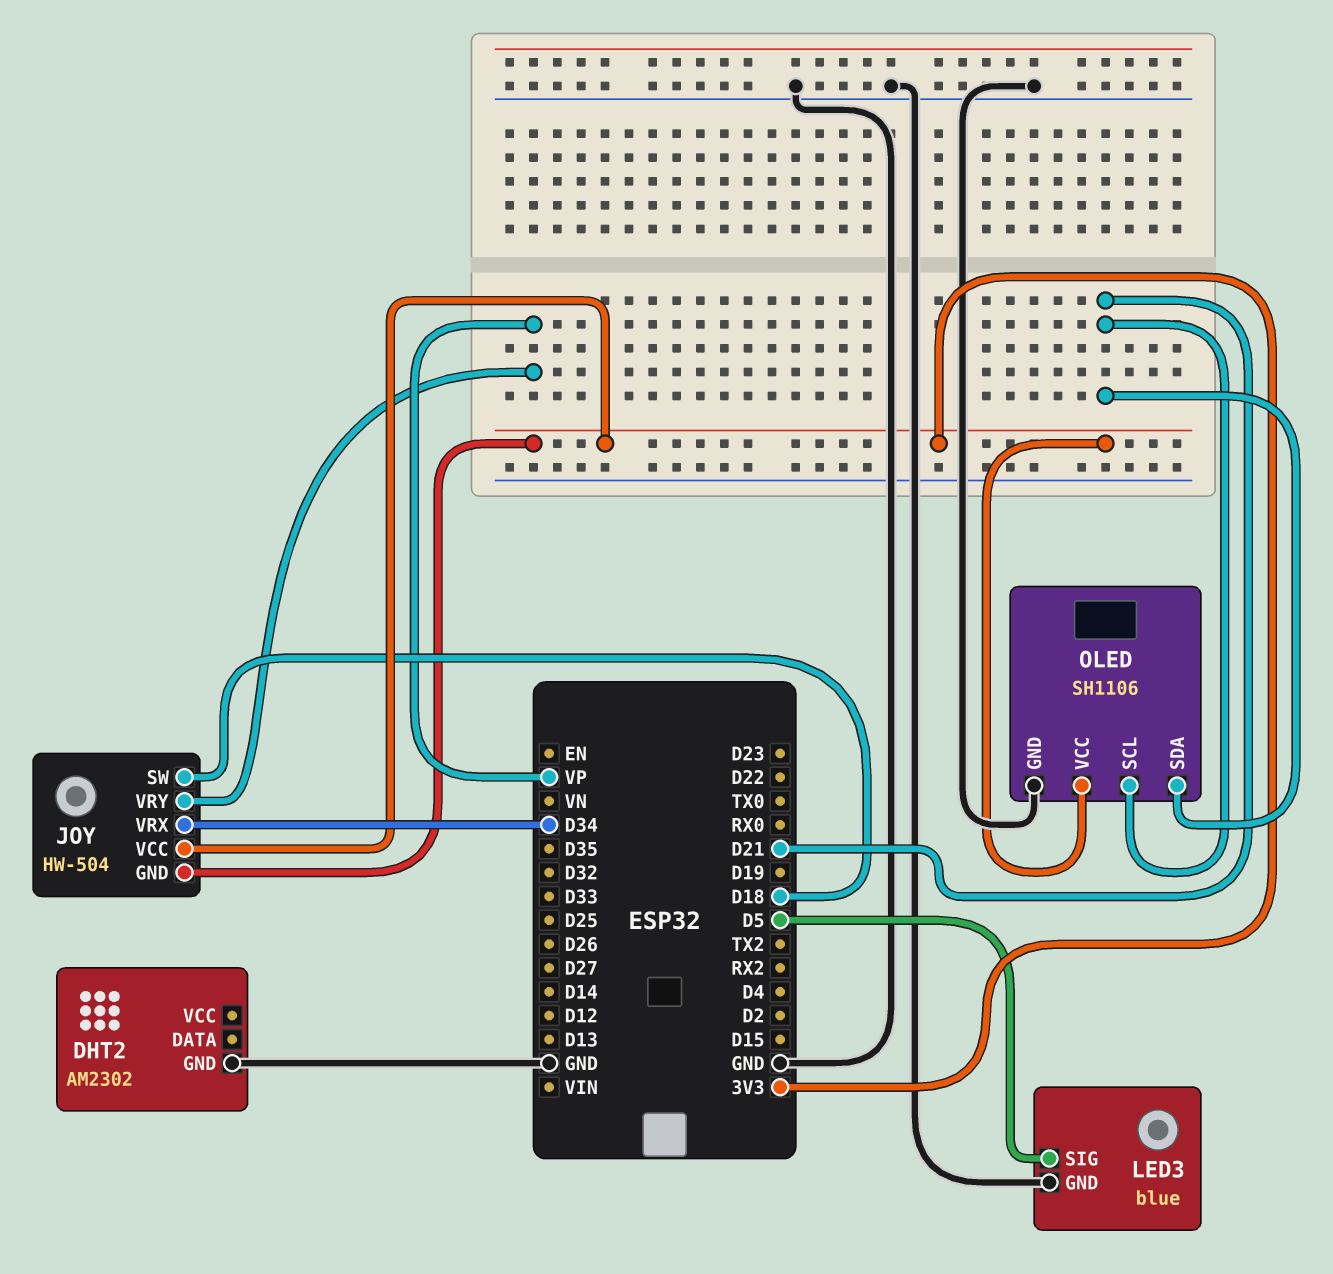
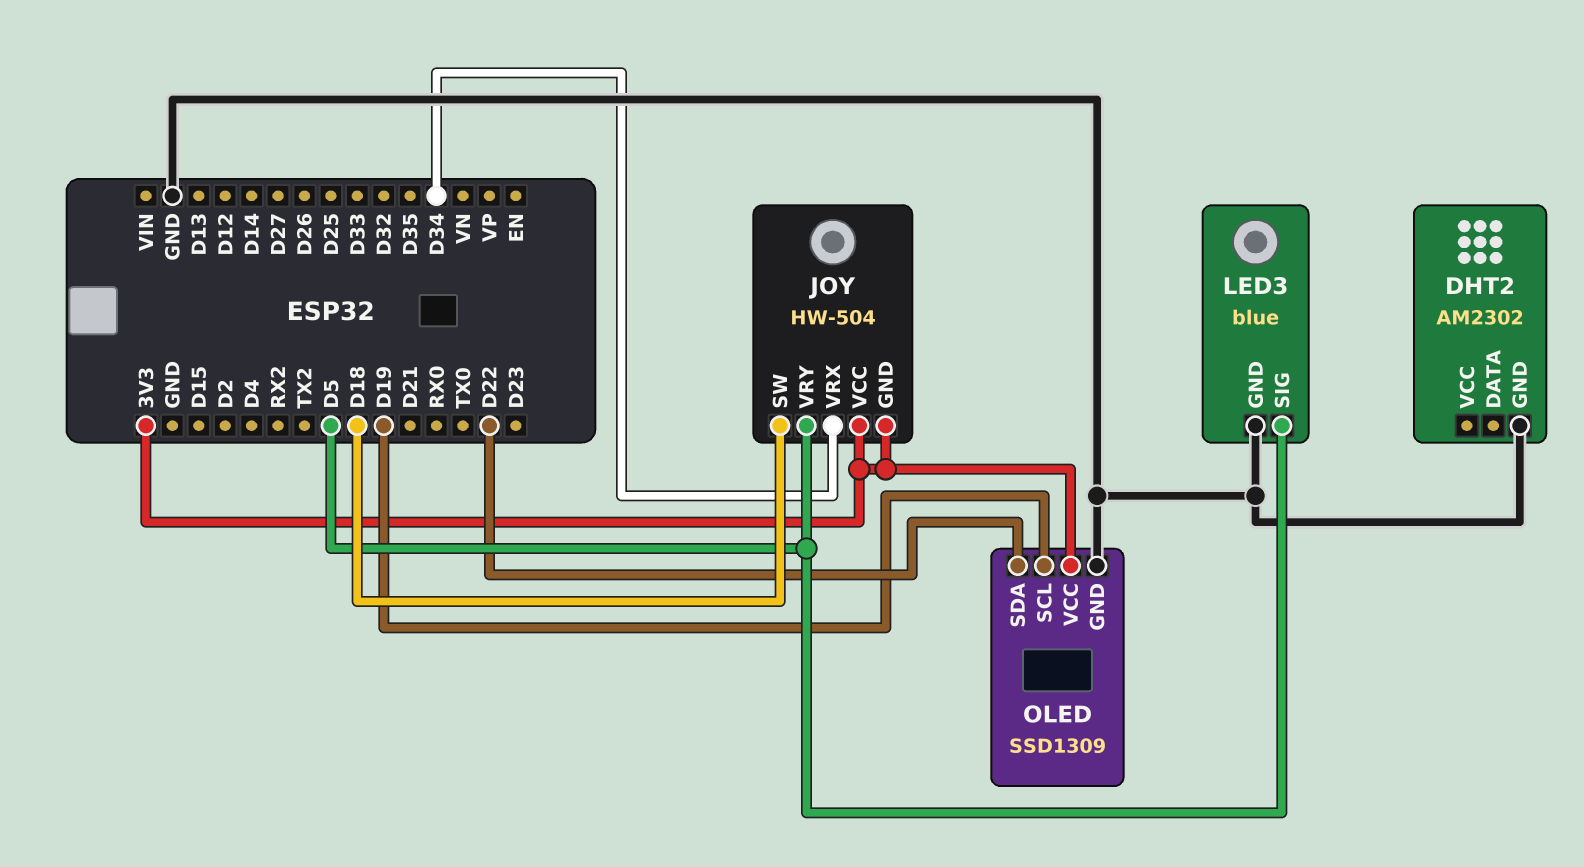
JOY pin VRY: VP -> D5
OLED: SH1106 -> SSD1309
OLED pin SCL: D21 -> D19
OLED pin SDA: D21 -> D22

